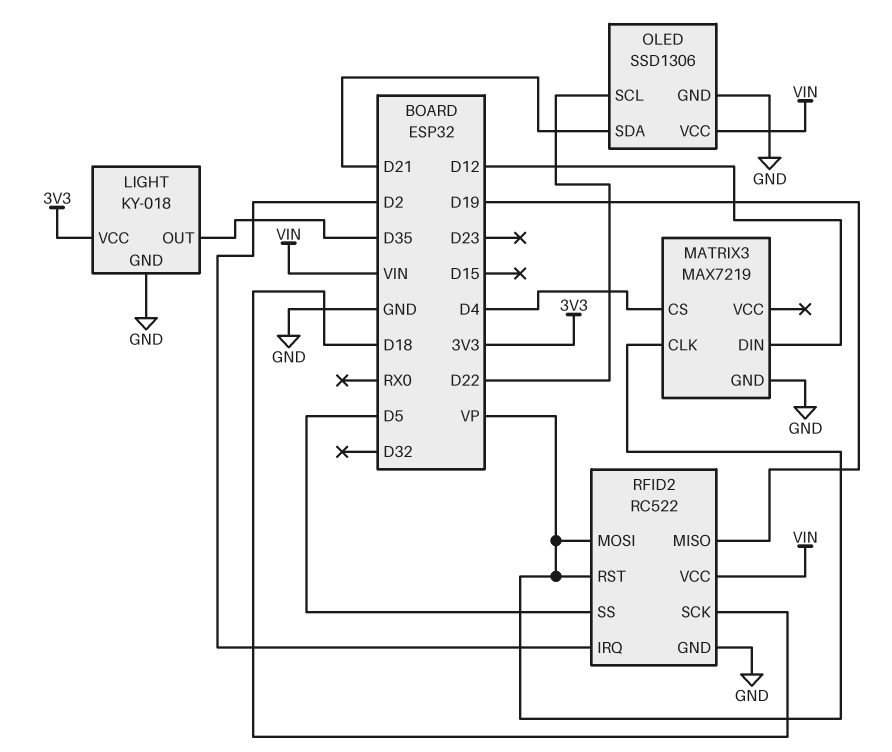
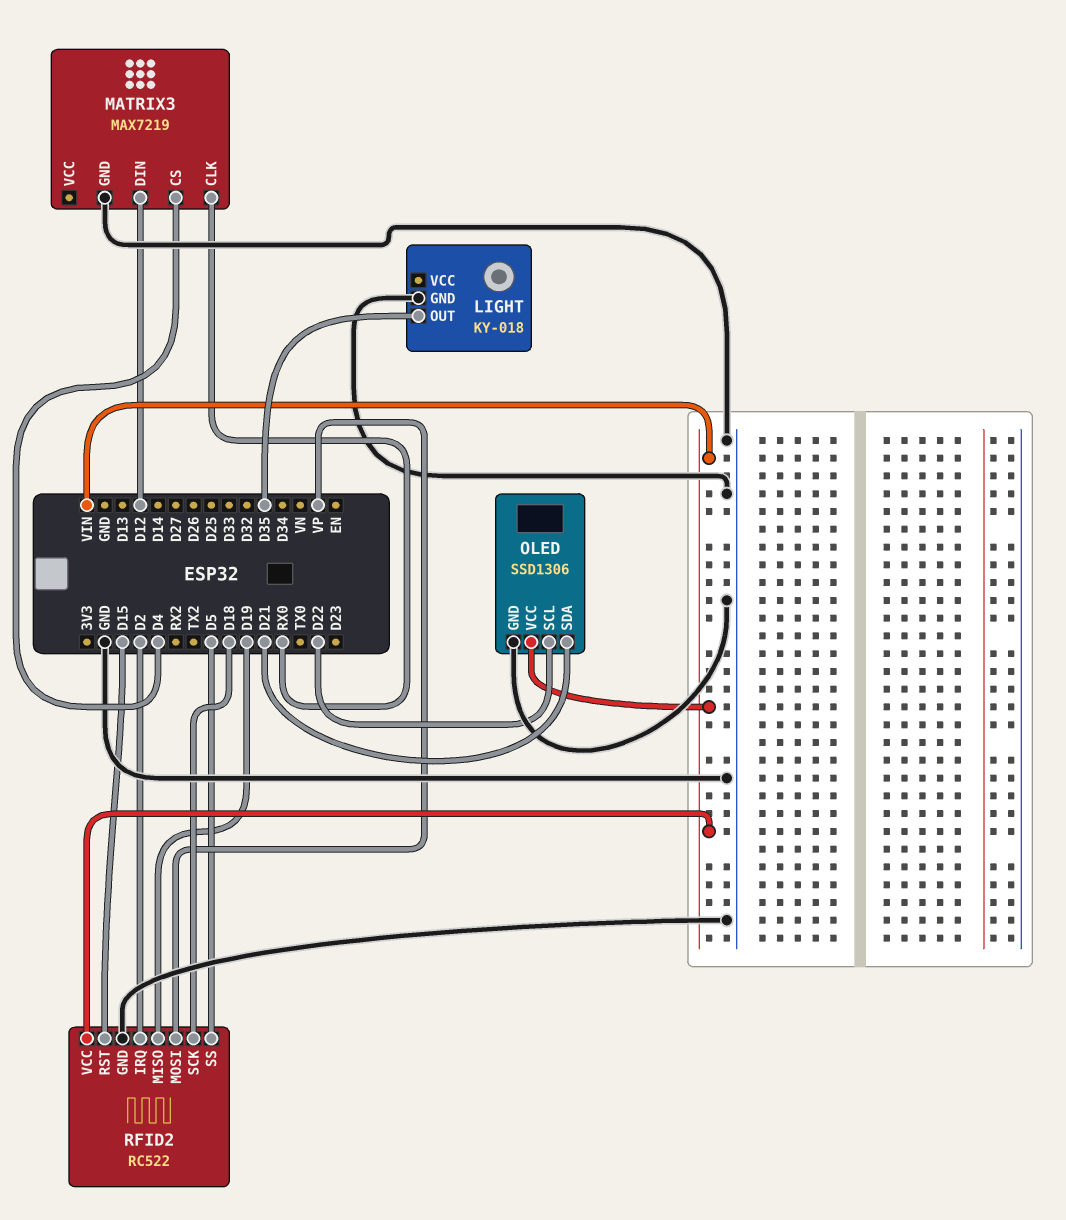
LIGHT pin VCC: 3V3 -> none
MATRIX3 pin CLK: VP -> RX0
RFID2 pin RST: VP -> D15

